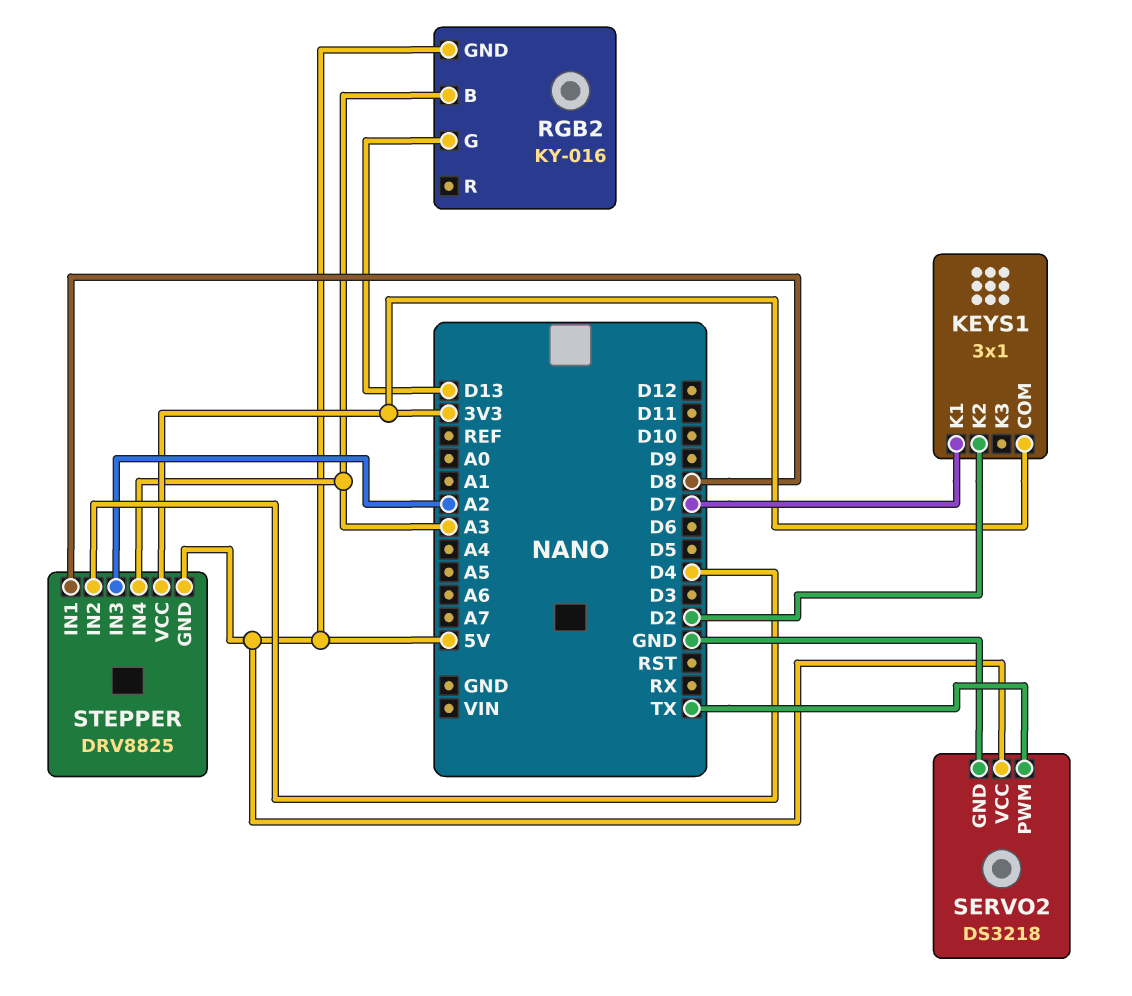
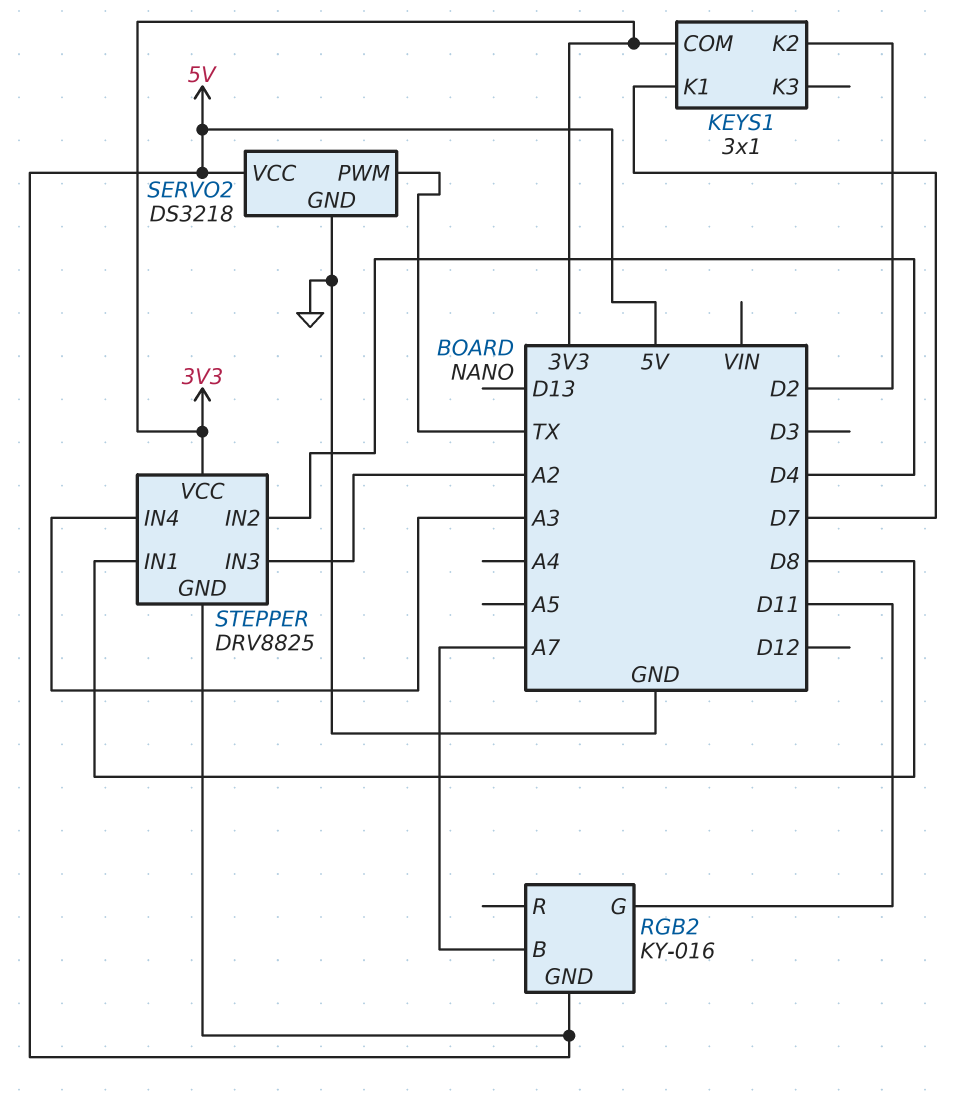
RGB2 pin B: A3 -> A7
RGB2 pin G: D13 -> D11

